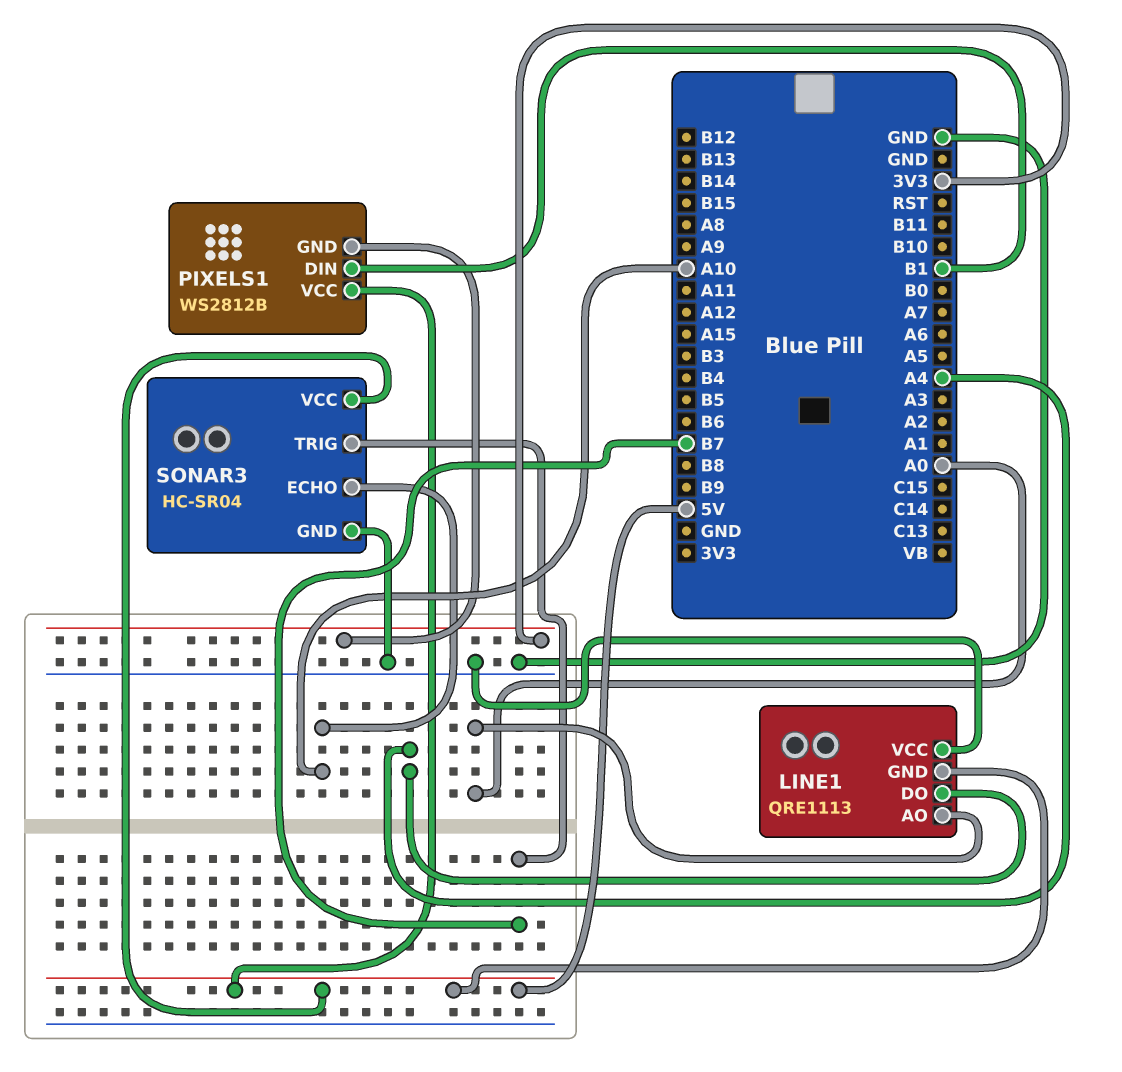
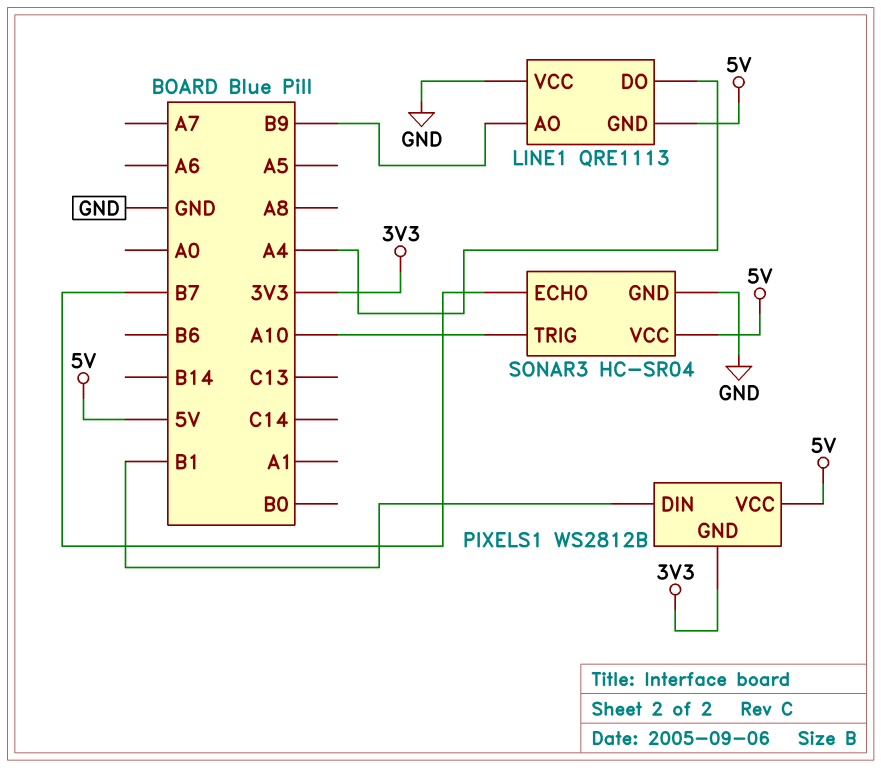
LINE1 pin AO: A0 -> B9
SONAR3 pin ECHO: A10 -> B7
SONAR3 pin TRIG: B7 -> A10

